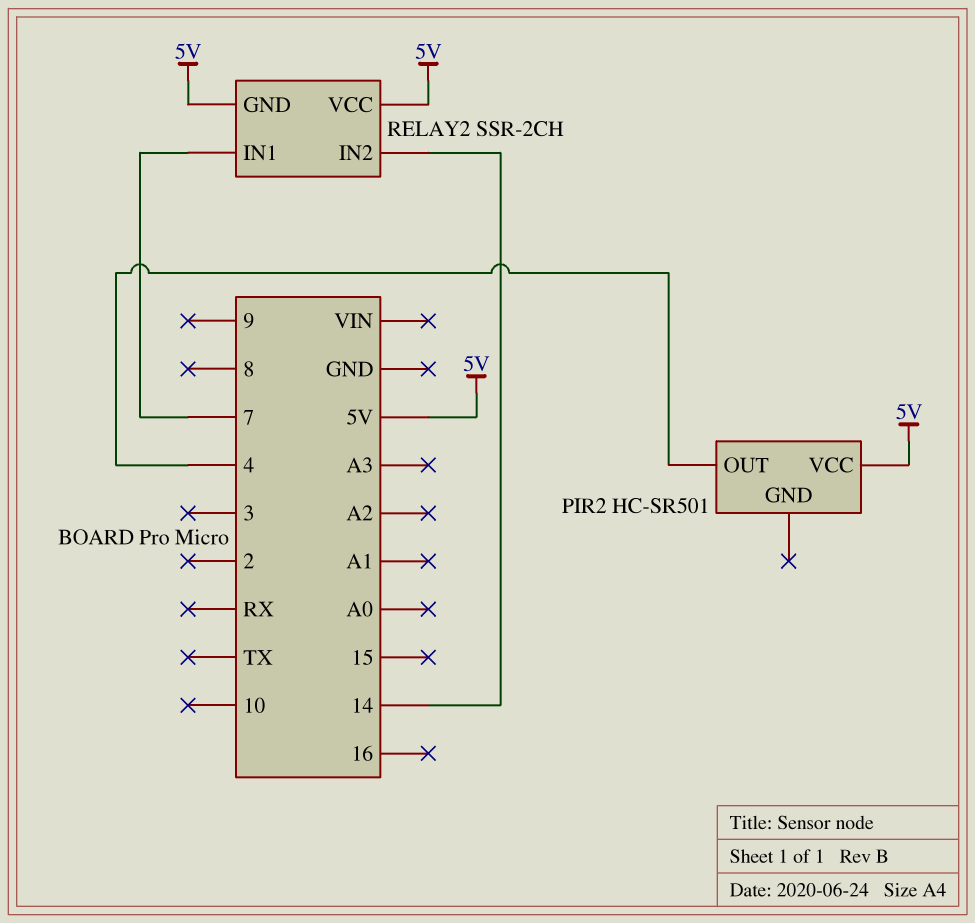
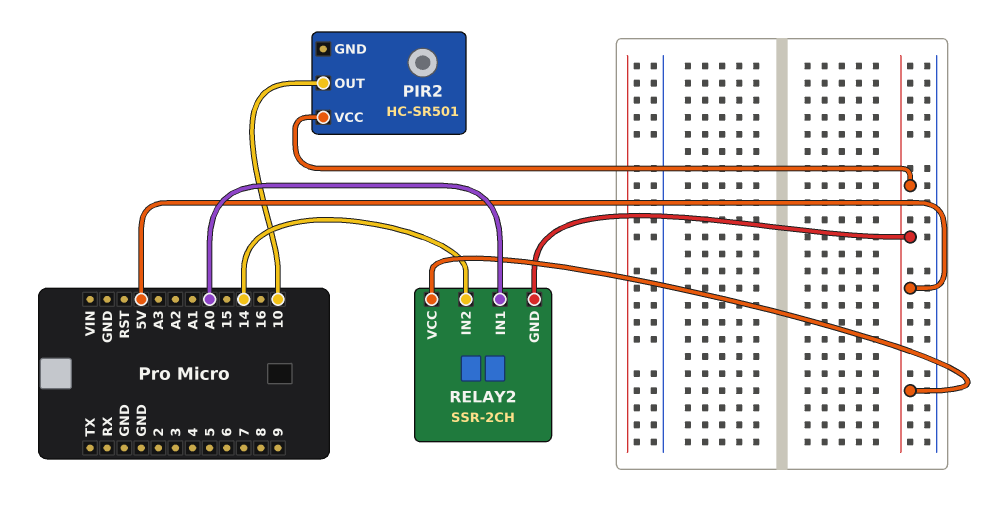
PIR2 pin OUT: 4 -> 10
RELAY2 pin IN1: 7 -> A0

